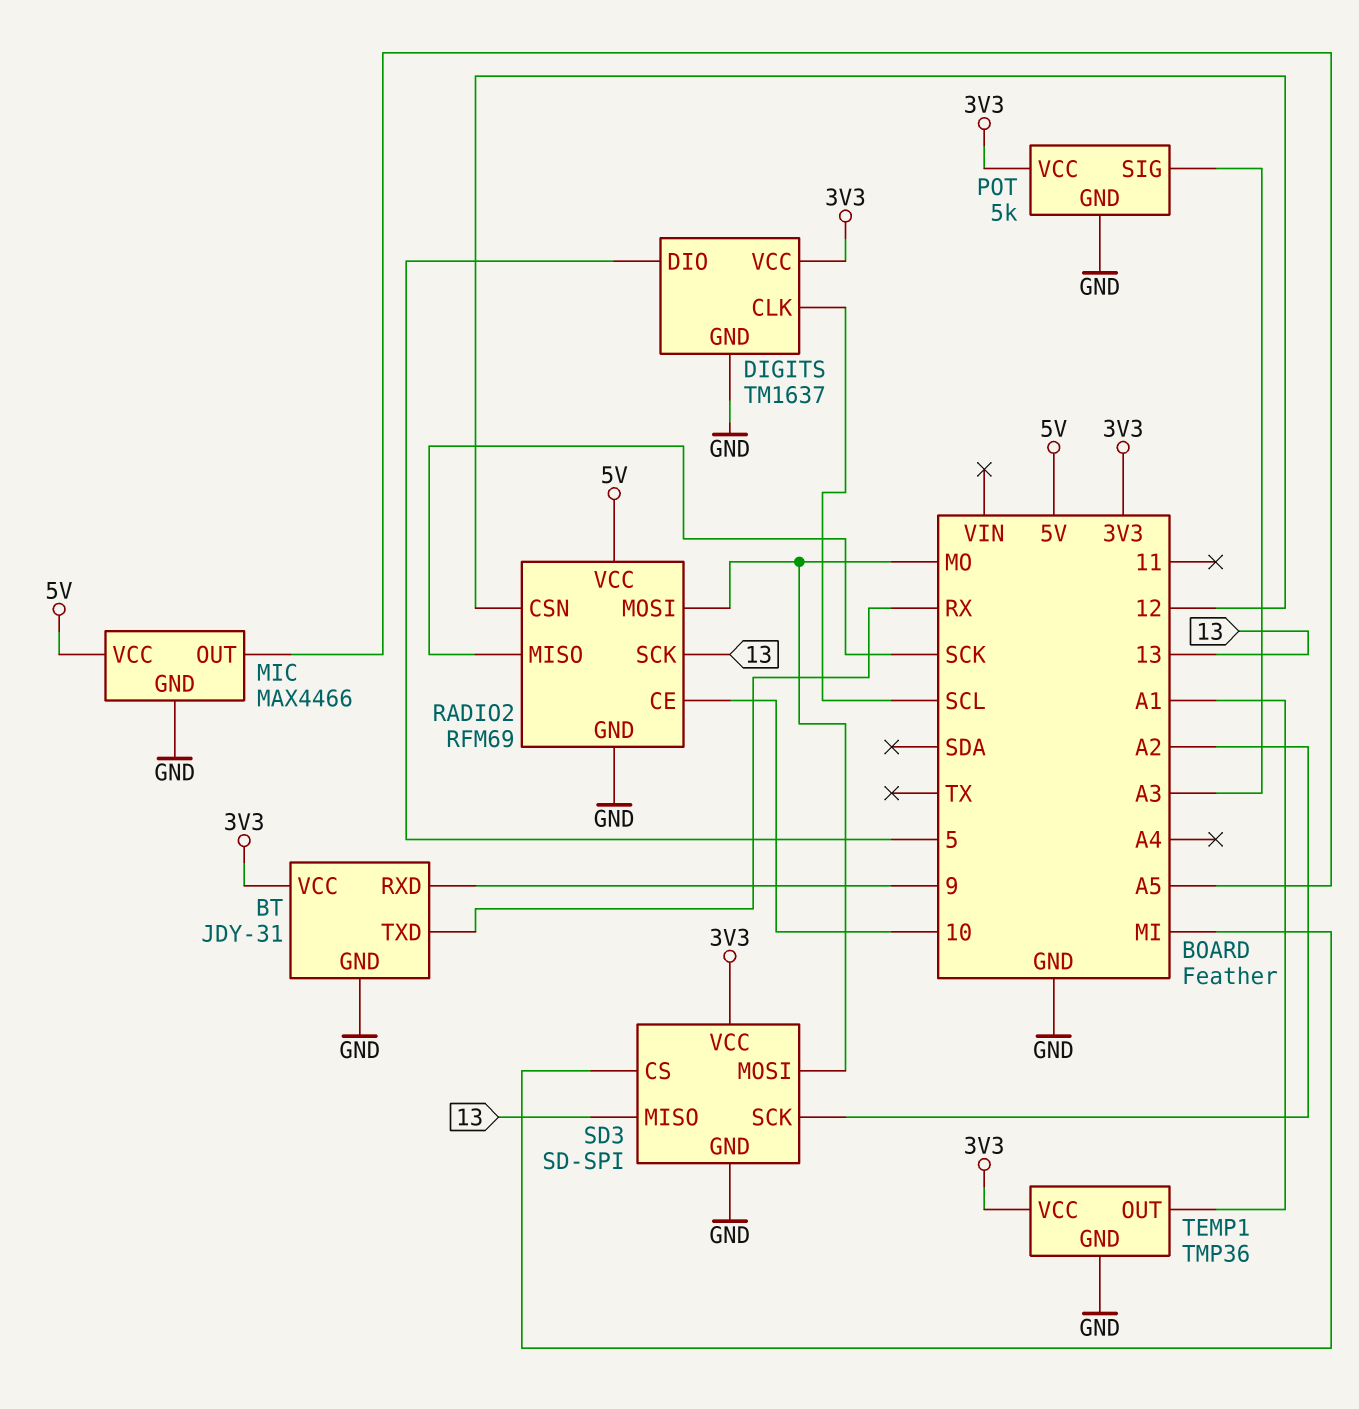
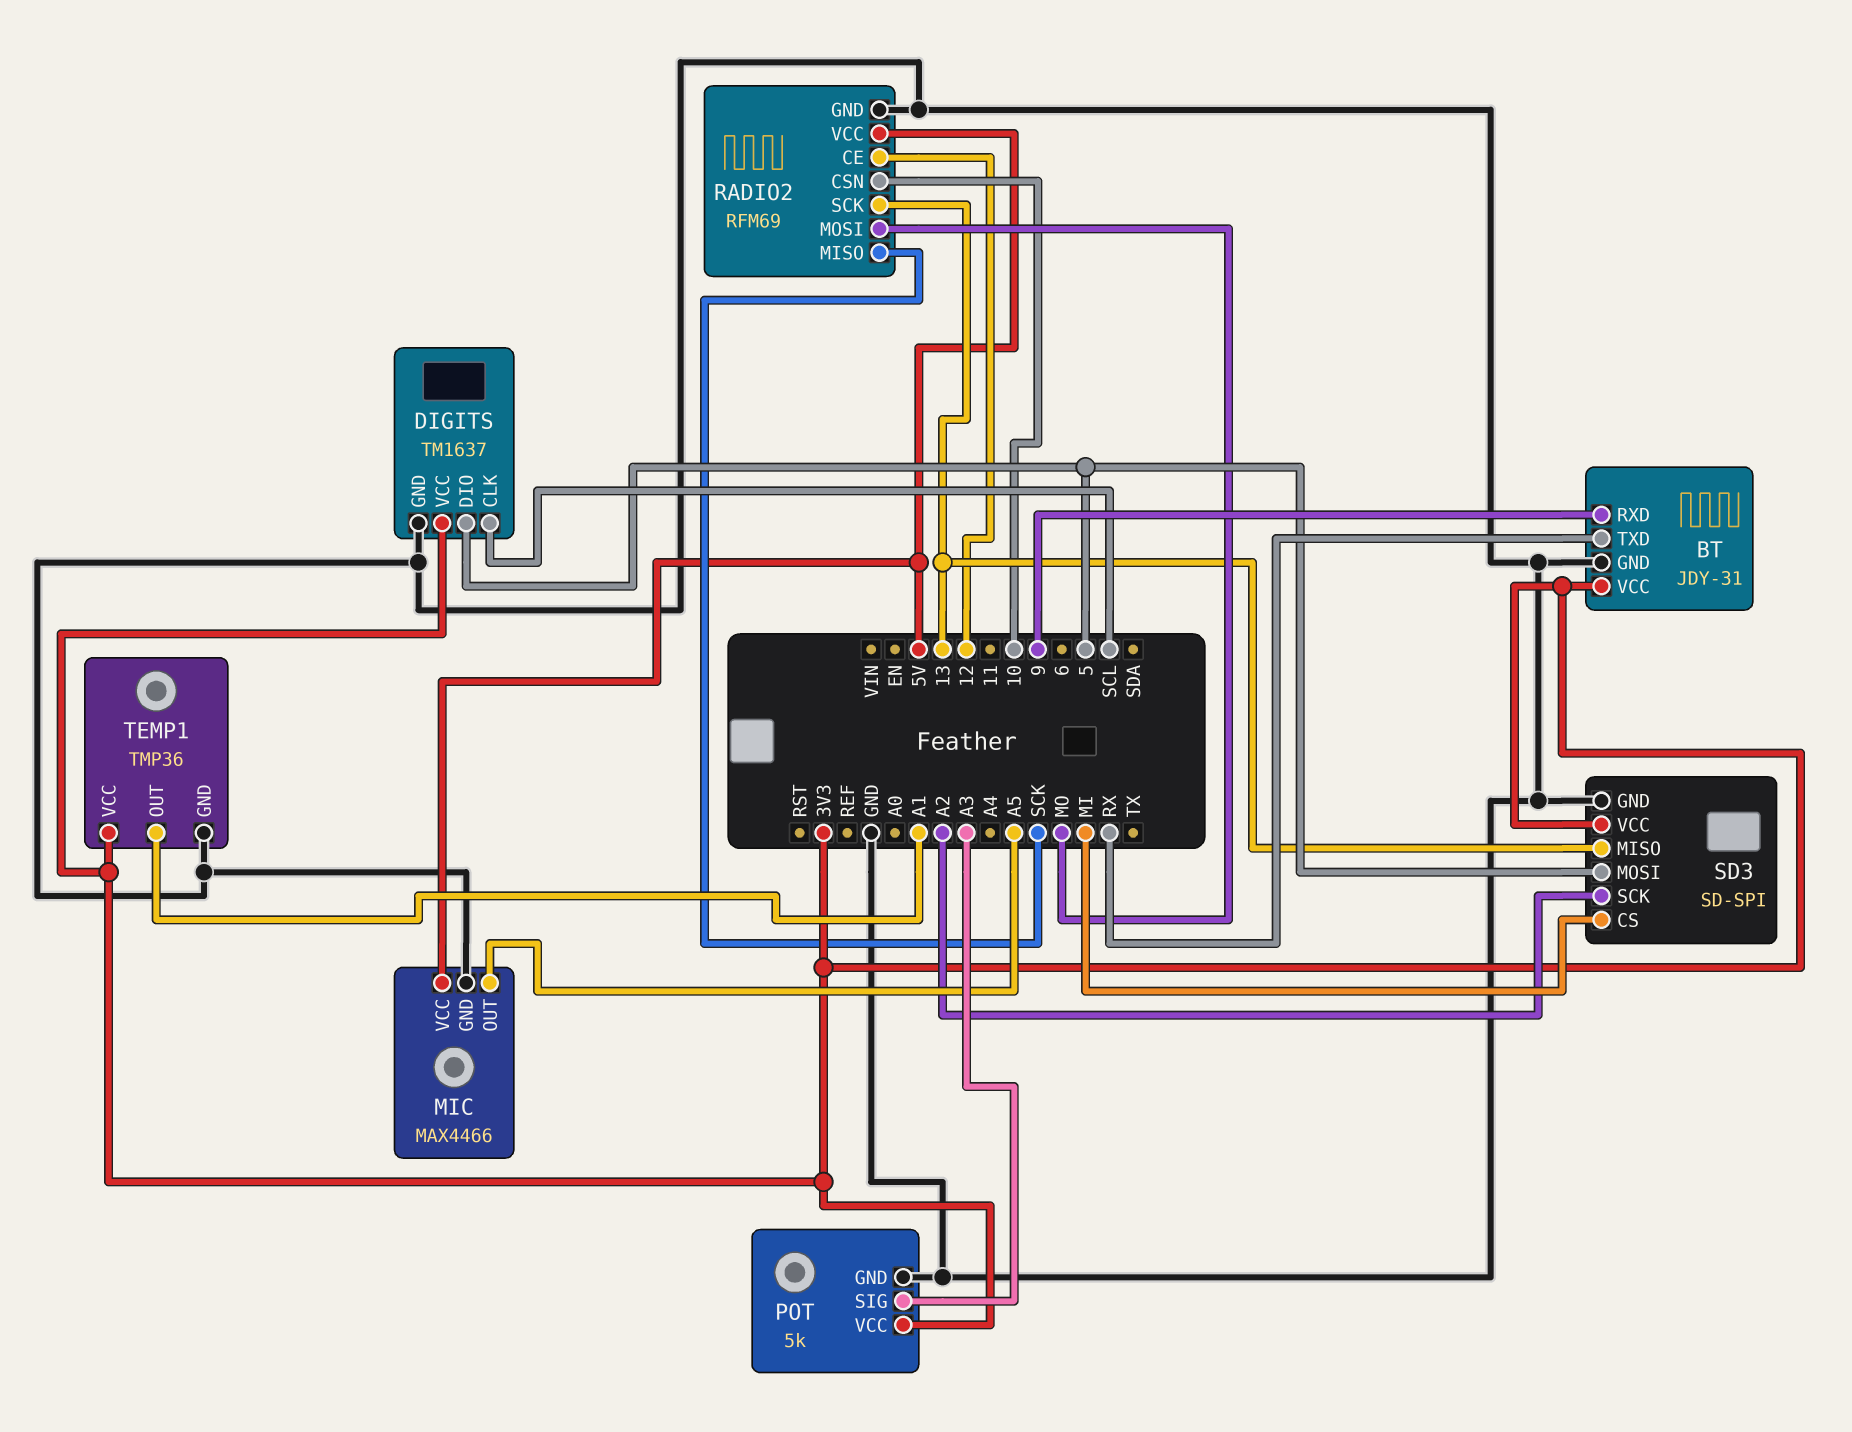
RADIO2 pin CE: 10 -> 12
RADIO2 pin CSN: 12 -> 10
SD3 pin MOSI: MO -> 5

